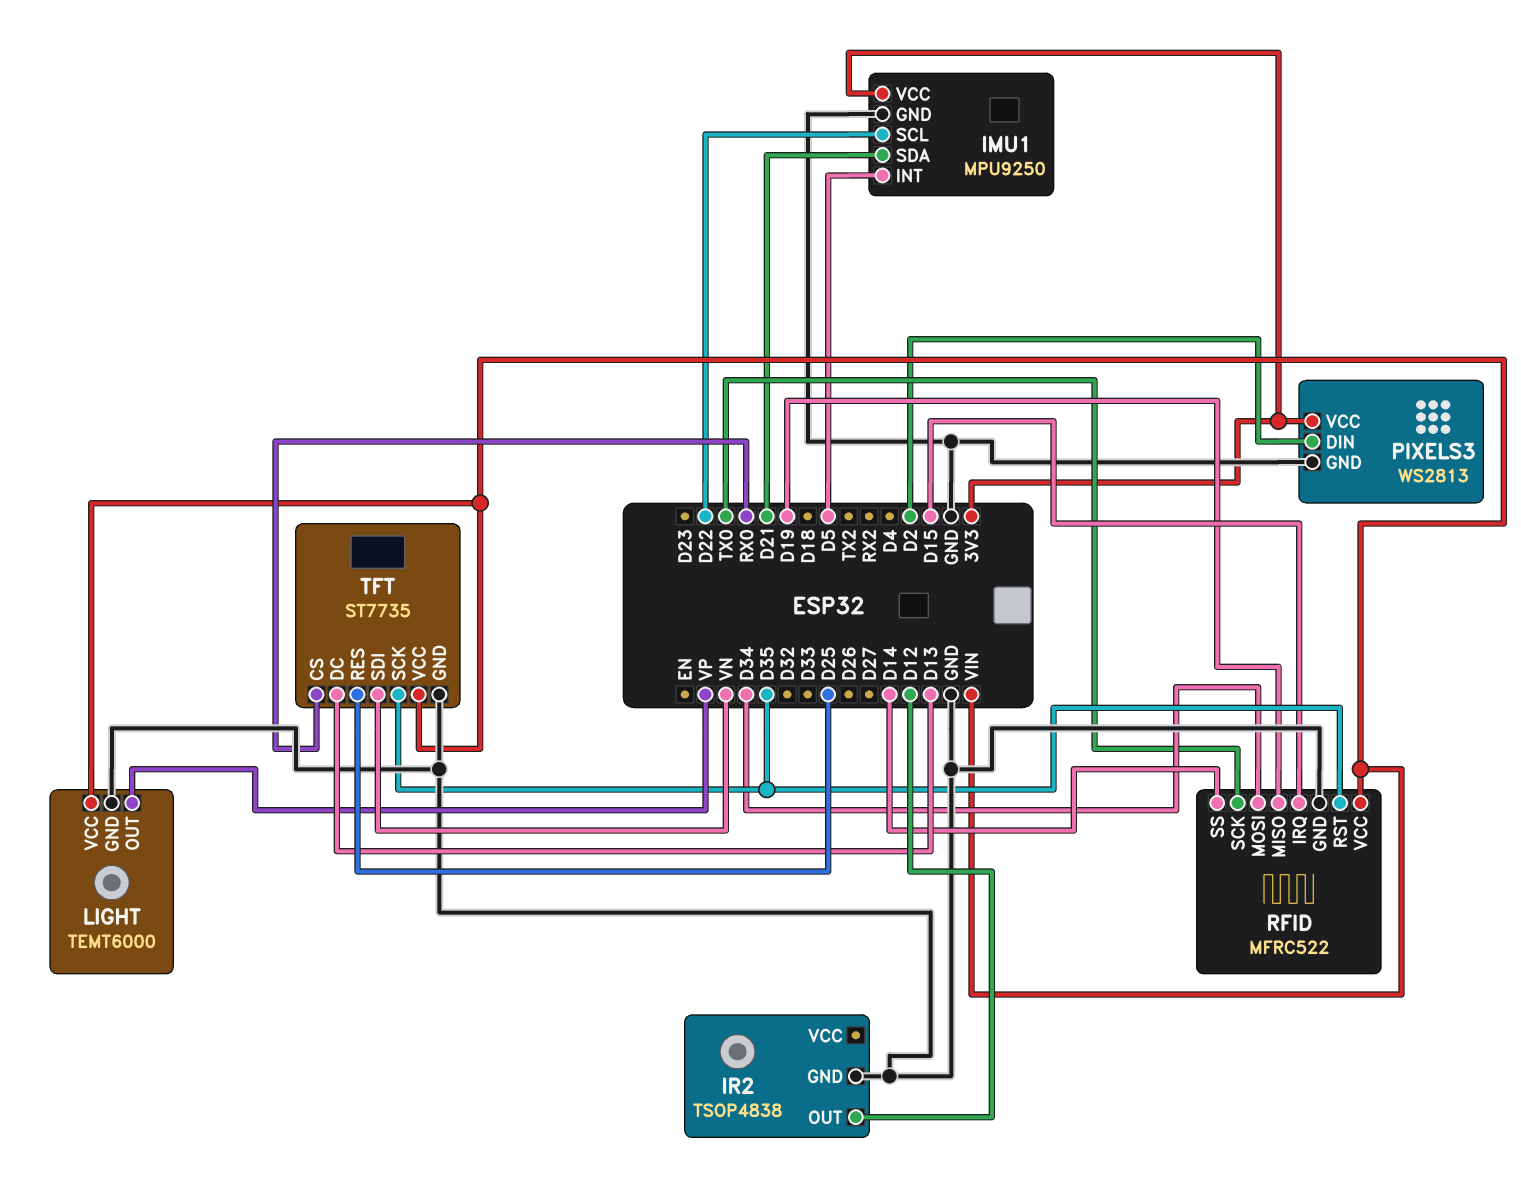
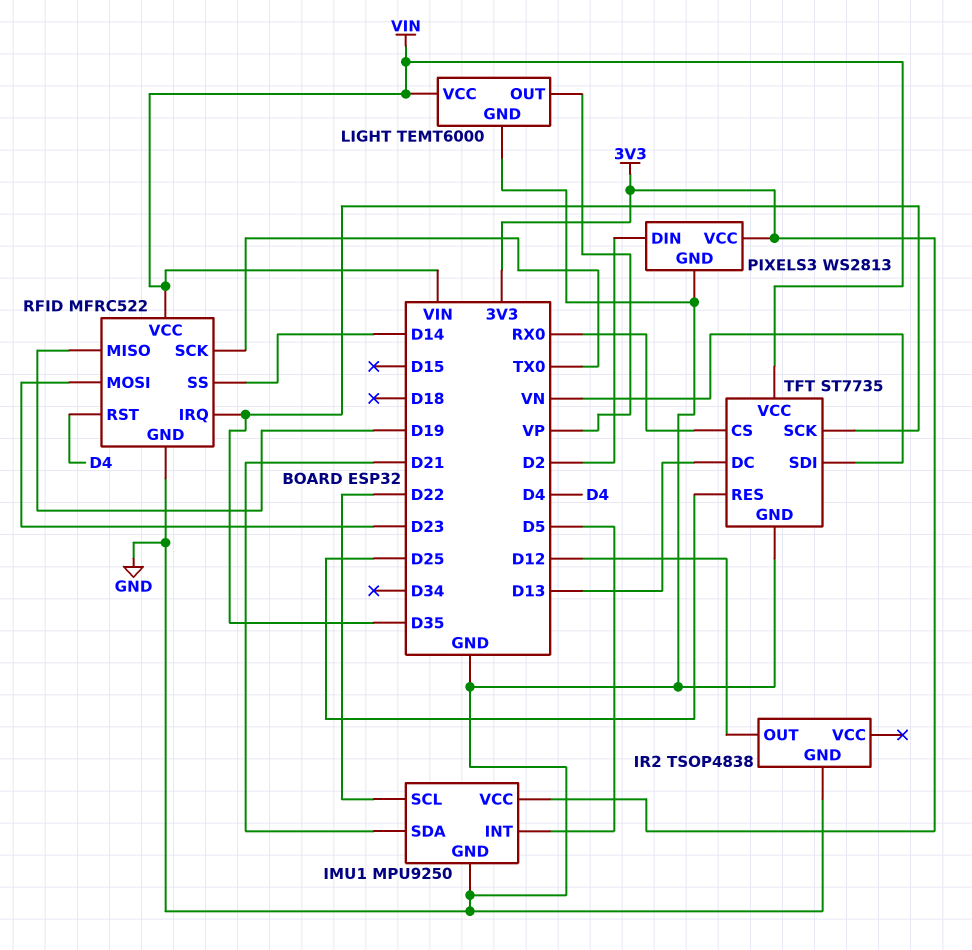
RFID pin IRQ: D15 -> D35
RFID pin MOSI: D34 -> D23
RFID pin RST: D35 -> D4

